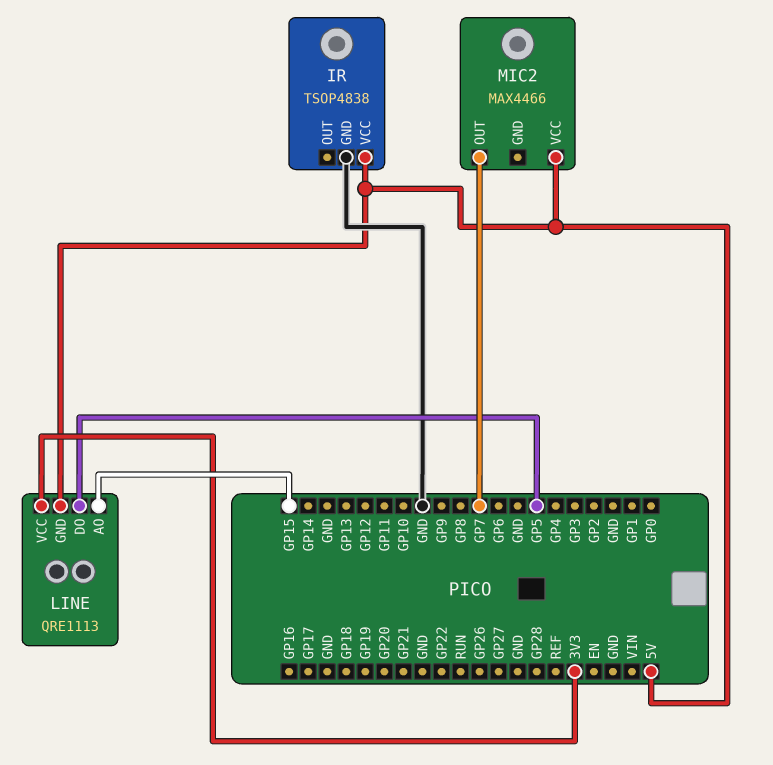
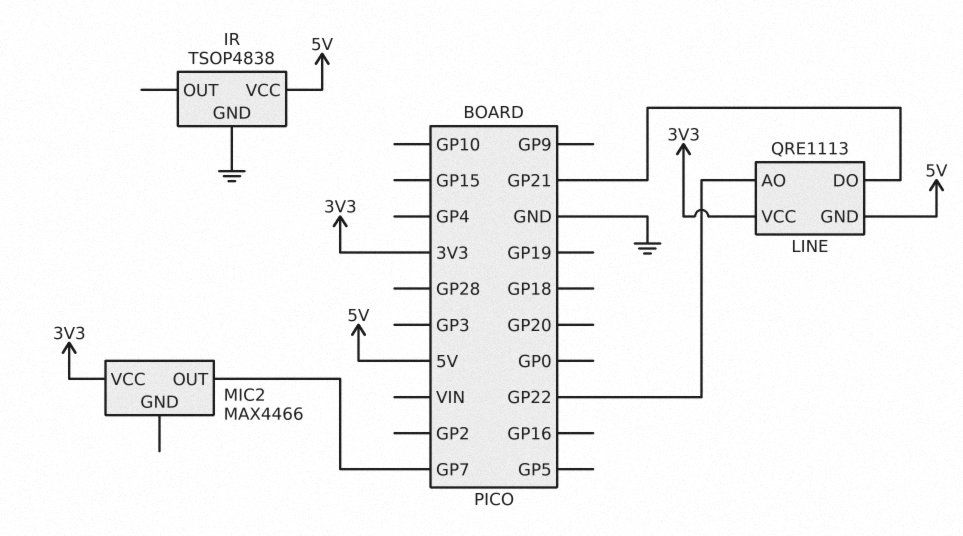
LINE pin AO: GP15 -> GP22
LINE pin DO: GP5 -> GP21
MIC2 pin VCC: 5V -> 3V3

